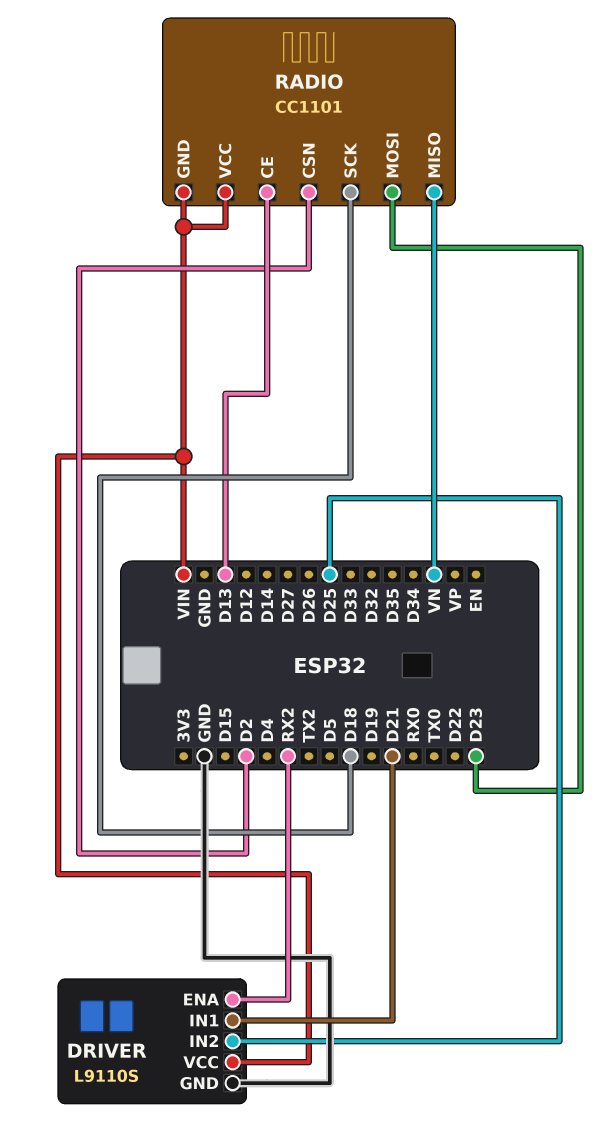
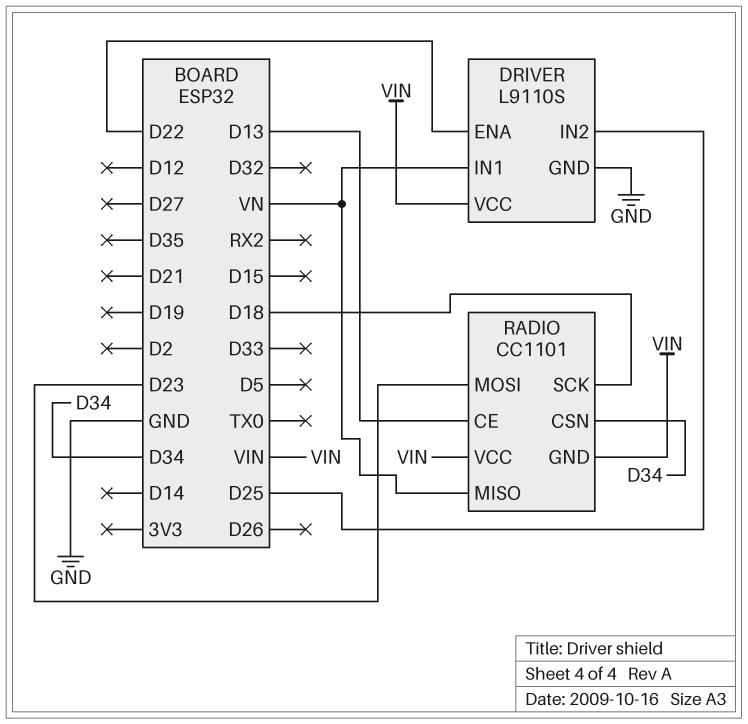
DRIVER pin ENA: RX2 -> D22
DRIVER pin IN1: D21 -> VN
RADIO pin CSN: D2 -> D34

